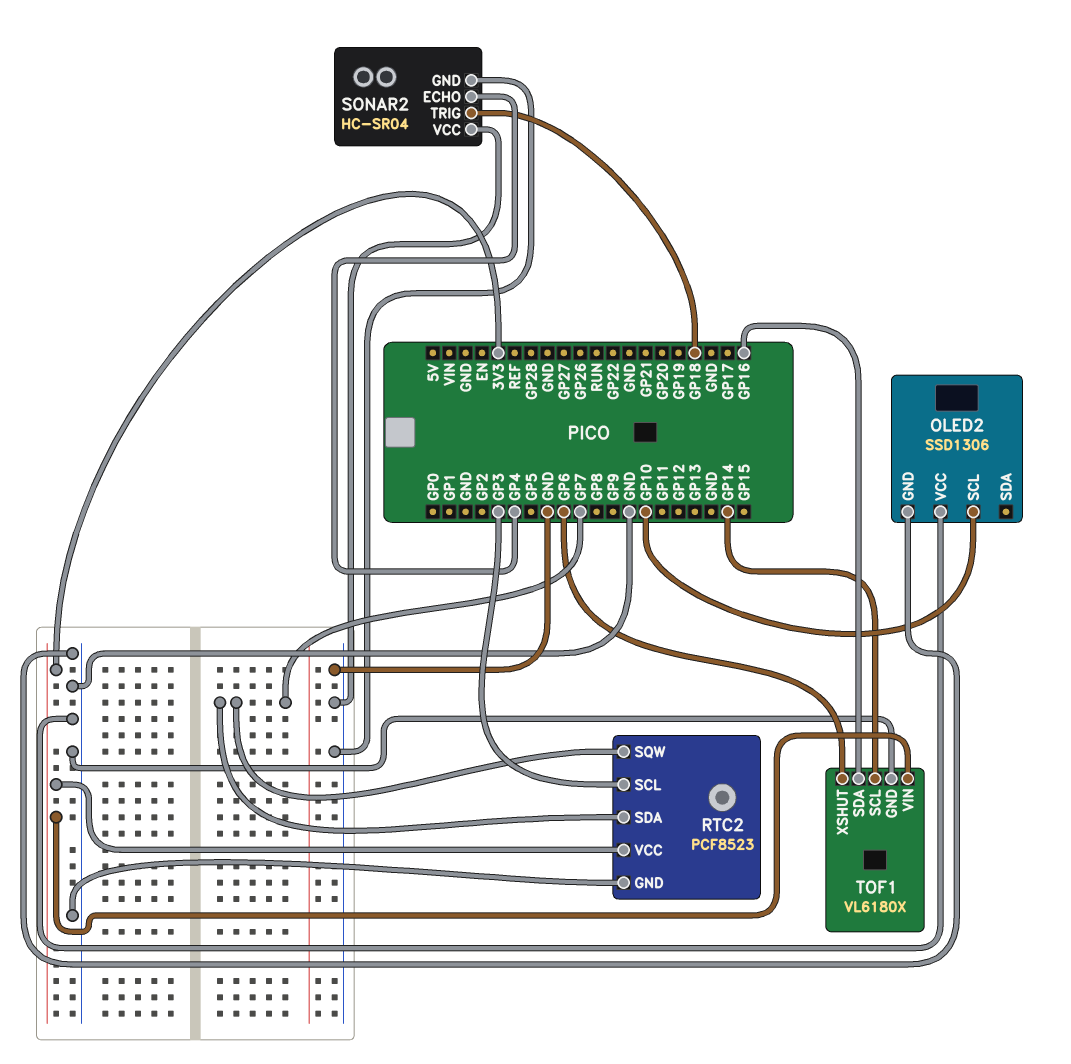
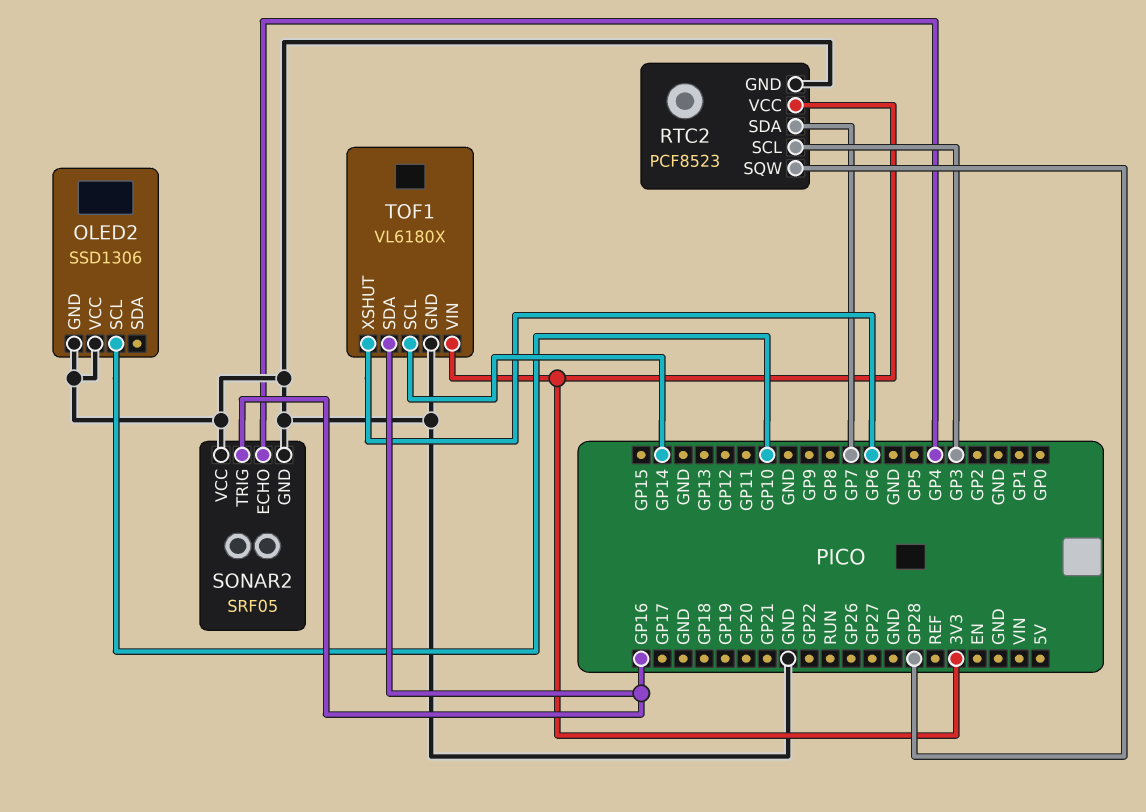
RTC2 pin SQW: GP7 -> GP28
SONAR2: HC-SR04 -> SRF05
SONAR2 pin TRIG: GP18 -> GP16

